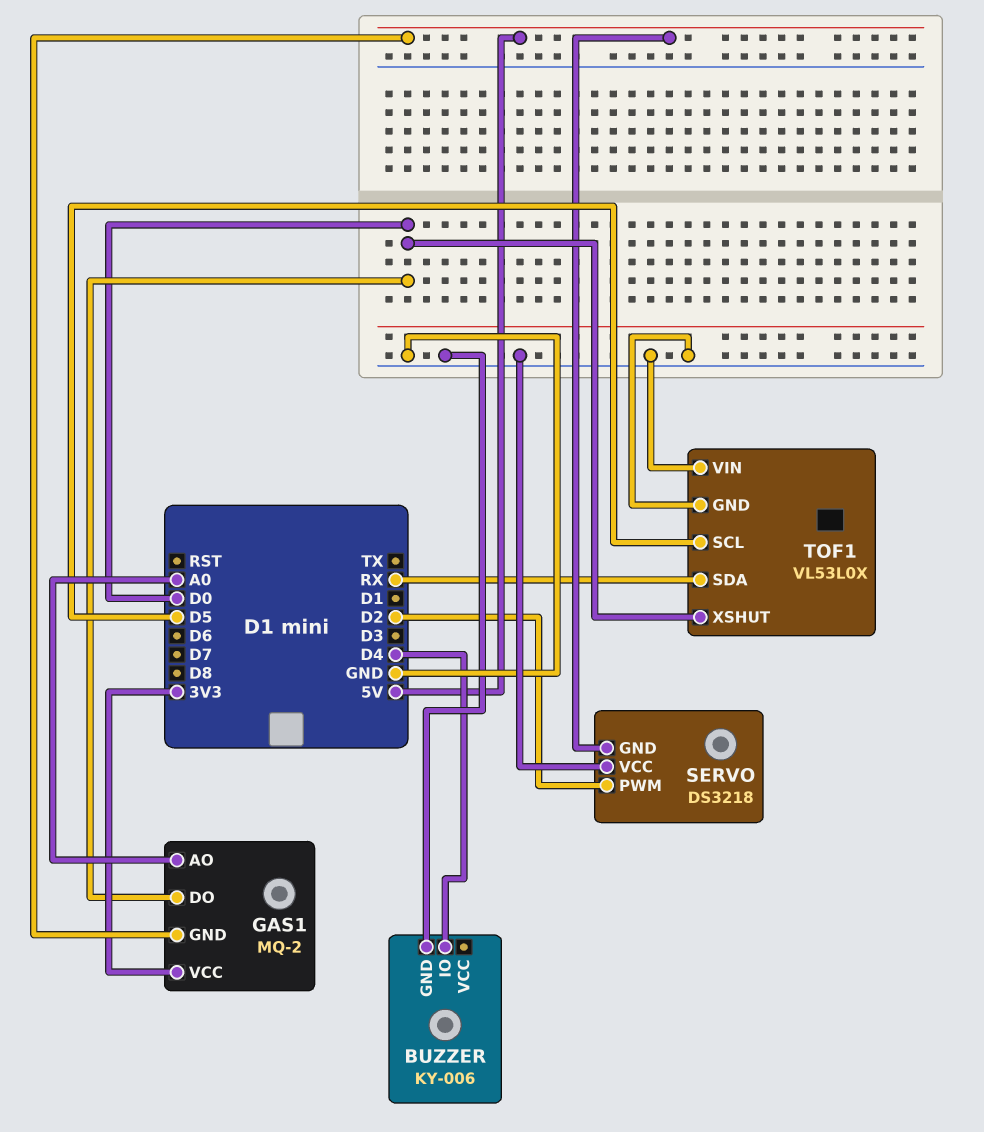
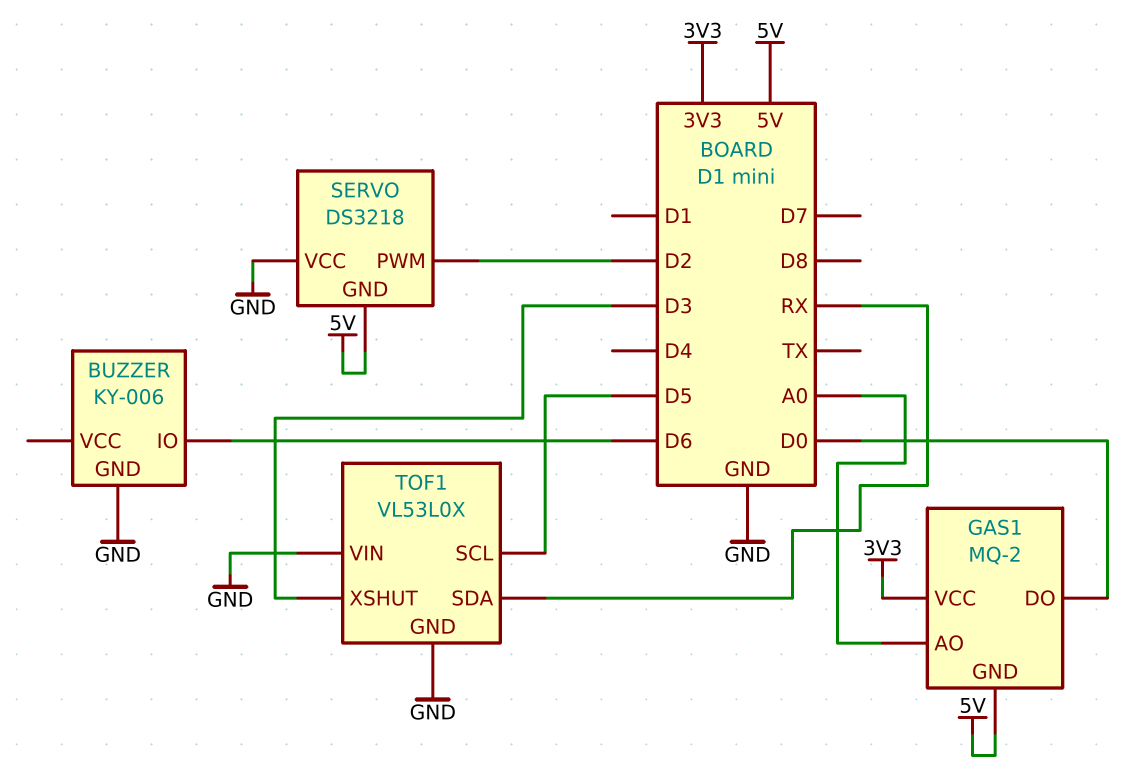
BUZZER pin IO: D4 -> D6
TOF1 pin XSHUT: D0 -> D3

